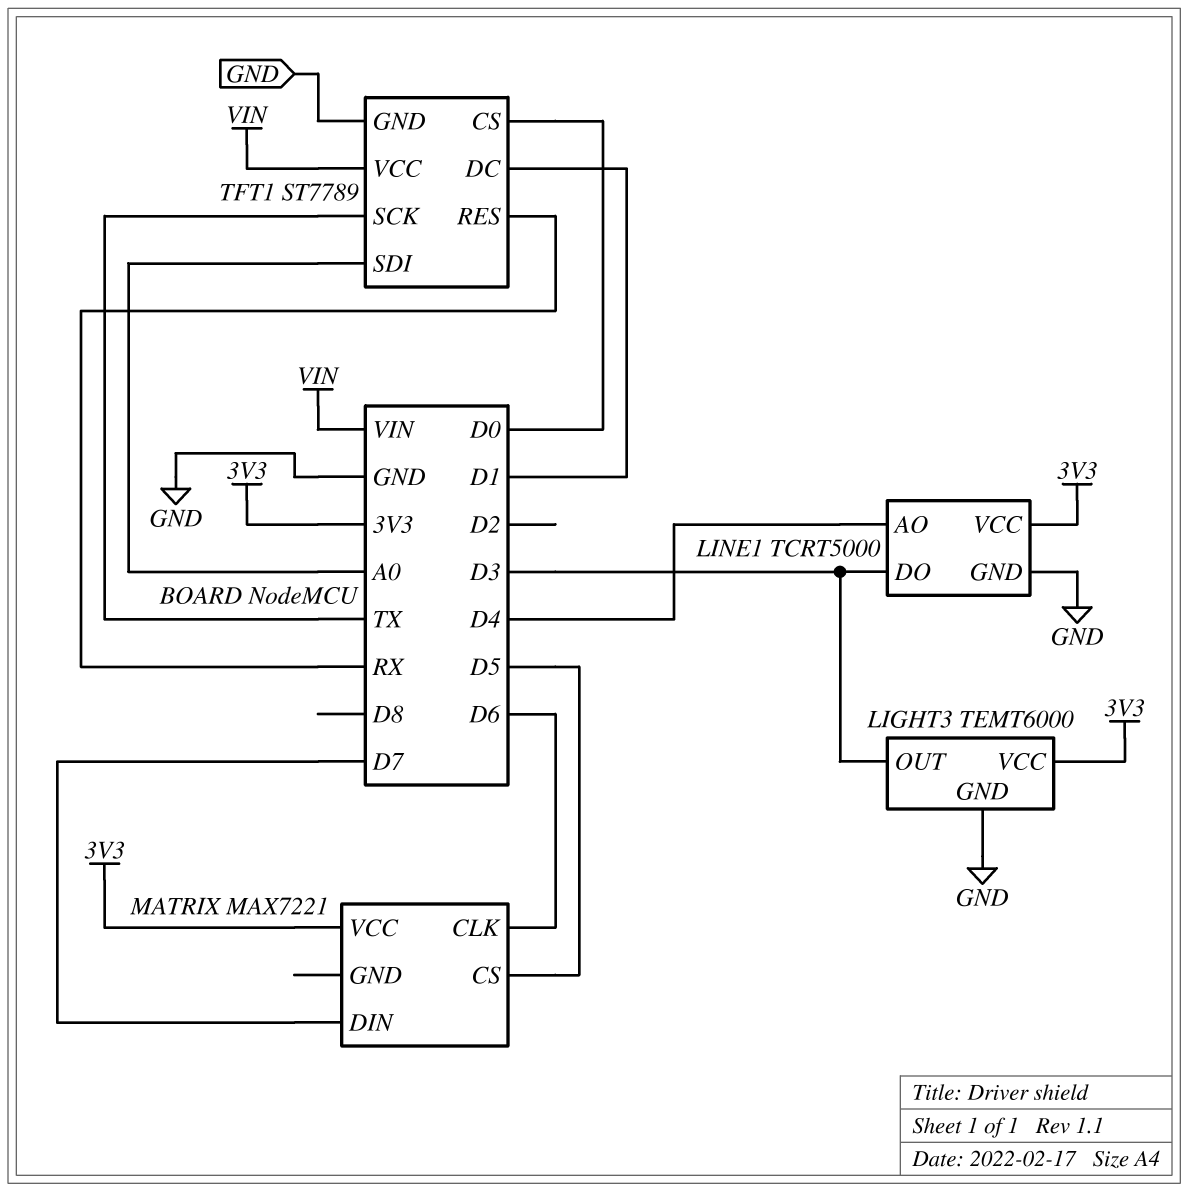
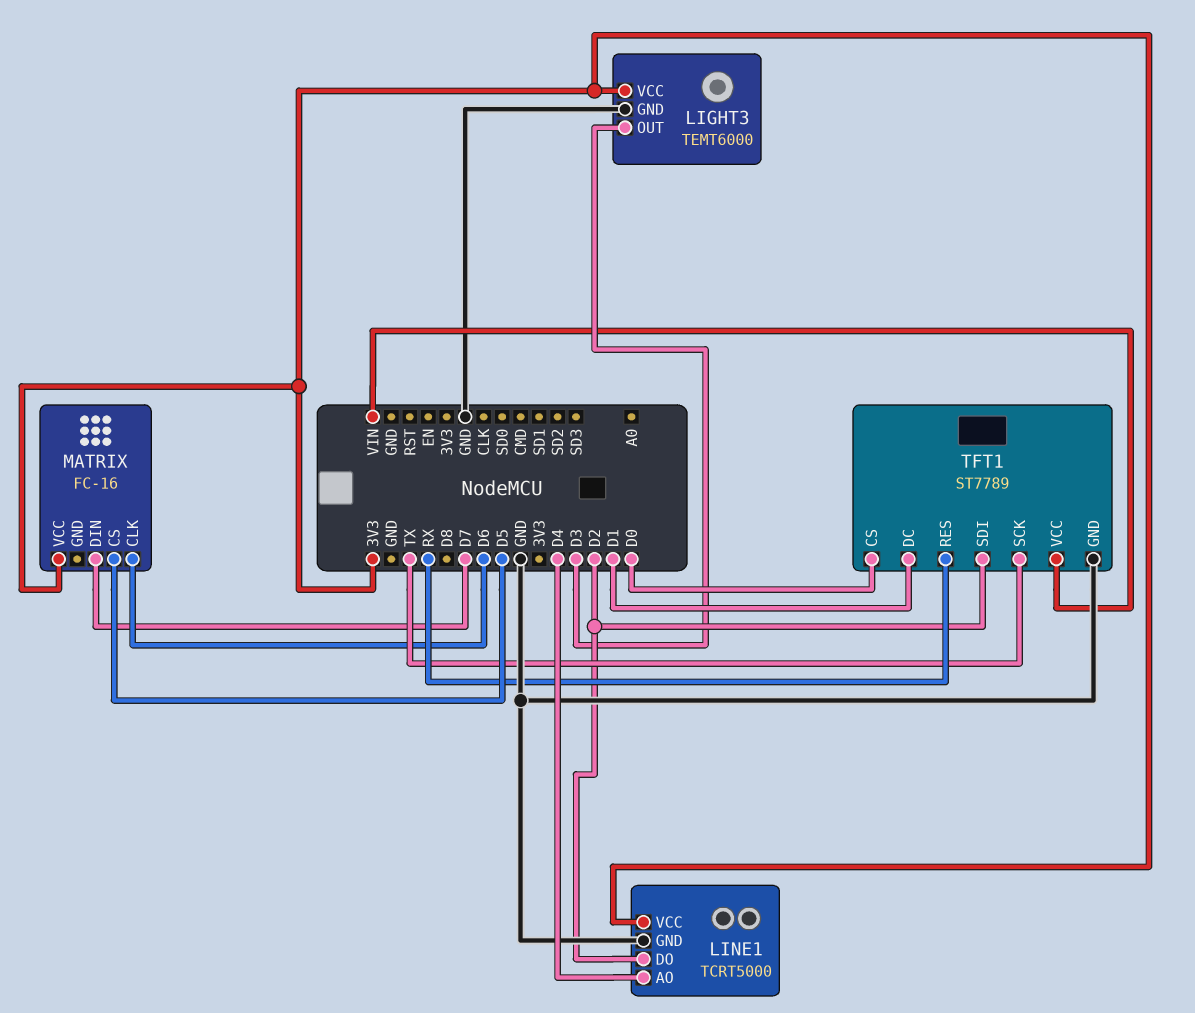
LINE1 pin DO: D3 -> D2
MATRIX: MAX7221 -> FC-16
TFT1 pin SDI: A0 -> D2

